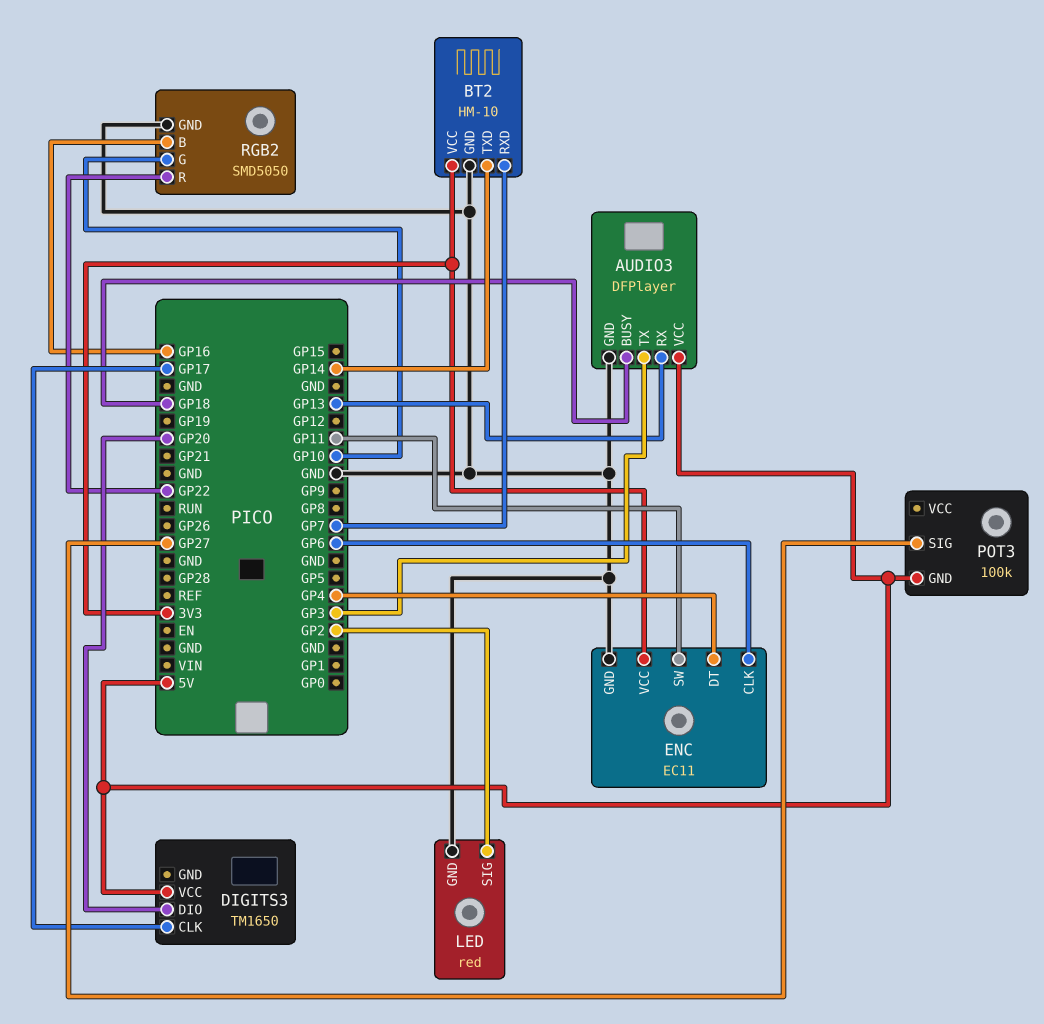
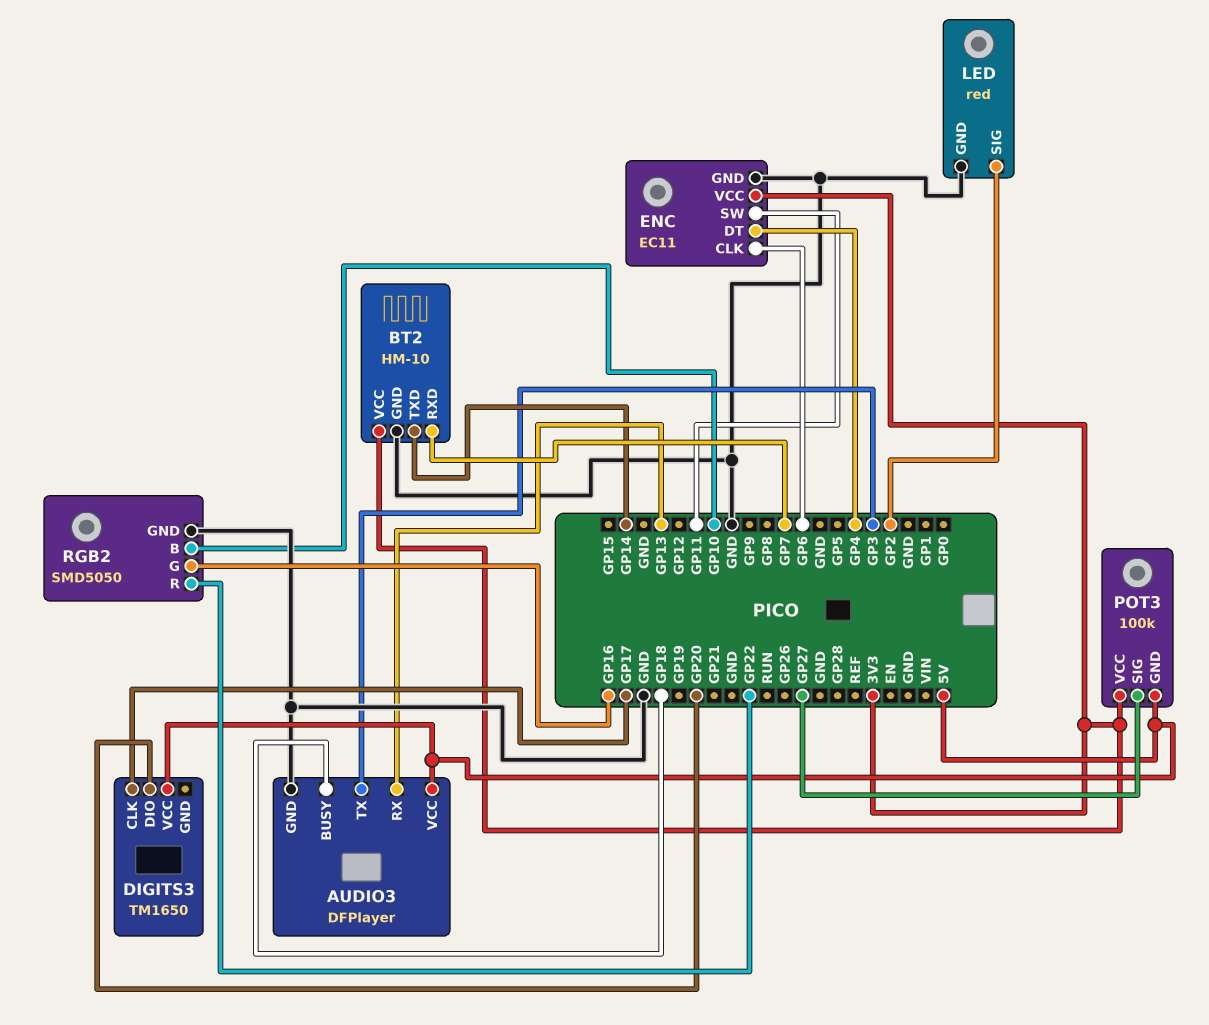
POT3 pin VCC: none -> 3V3
RGB2 pin B: GP16 -> GP10
RGB2 pin G: GP10 -> GP16

